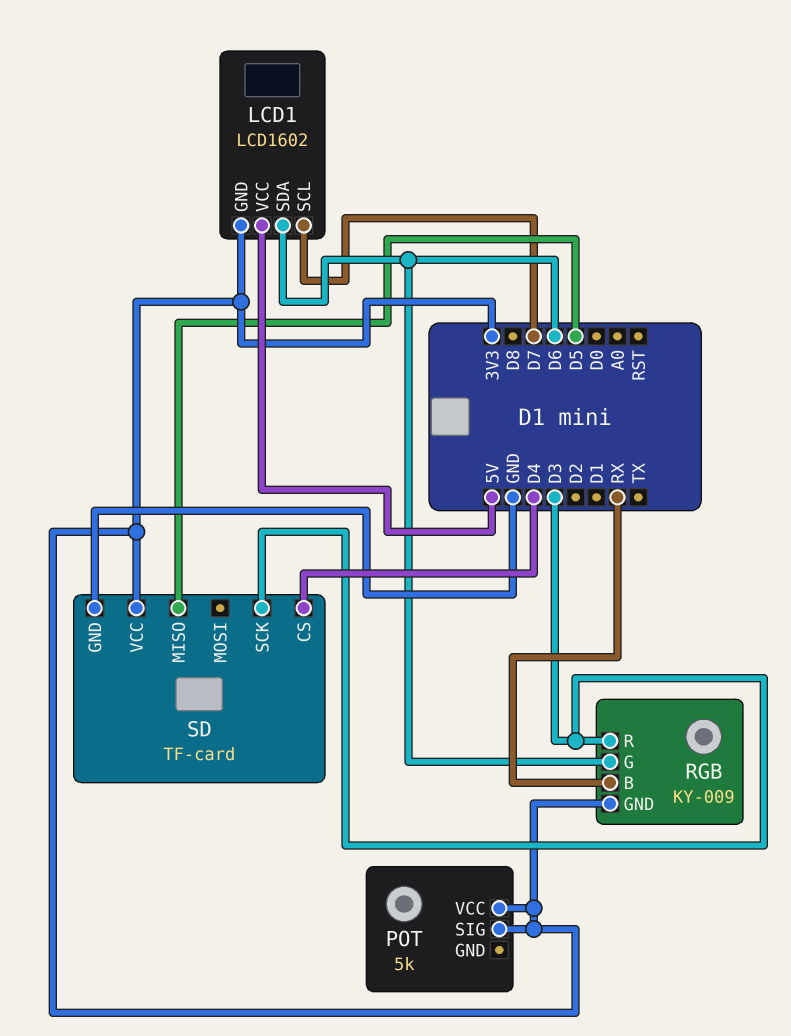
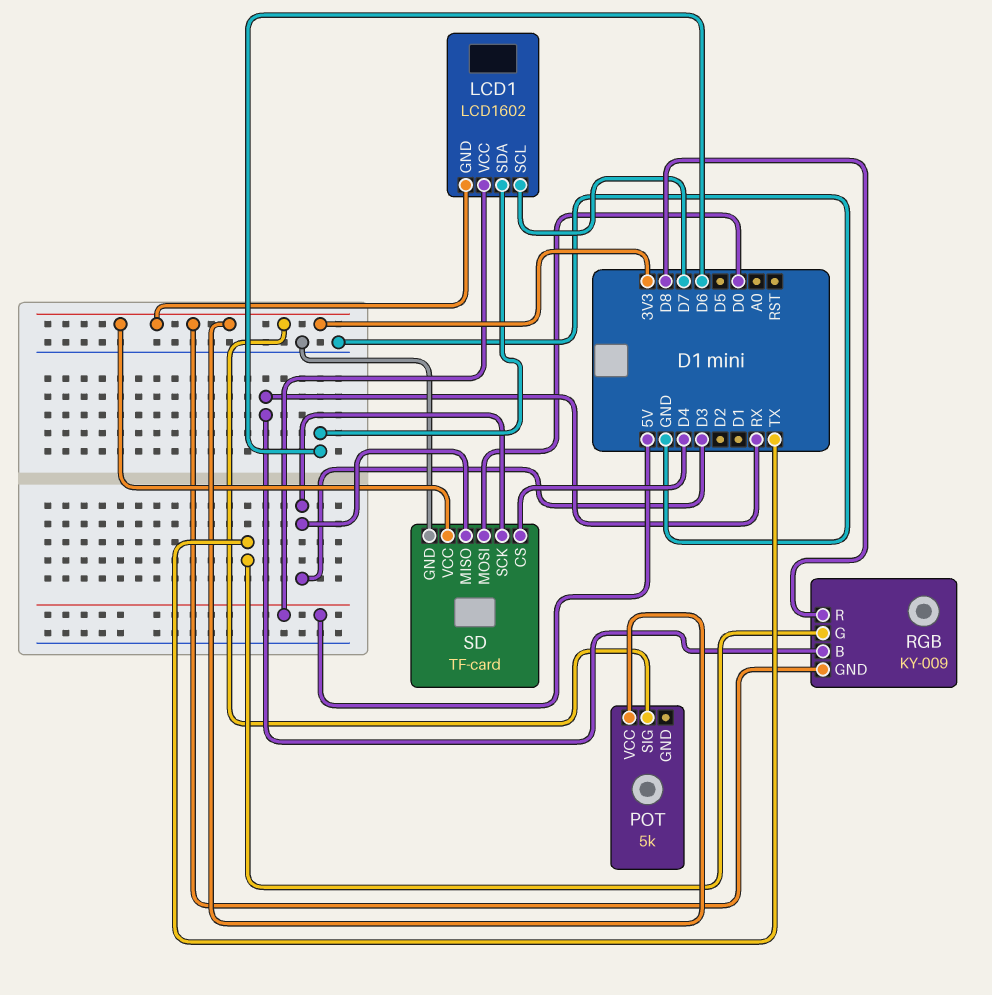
RGB pin G: D6 -> TX
RGB pin R: D3 -> D8
SD pin MISO: D5 -> D3
SD pin MOSI: none -> D0

